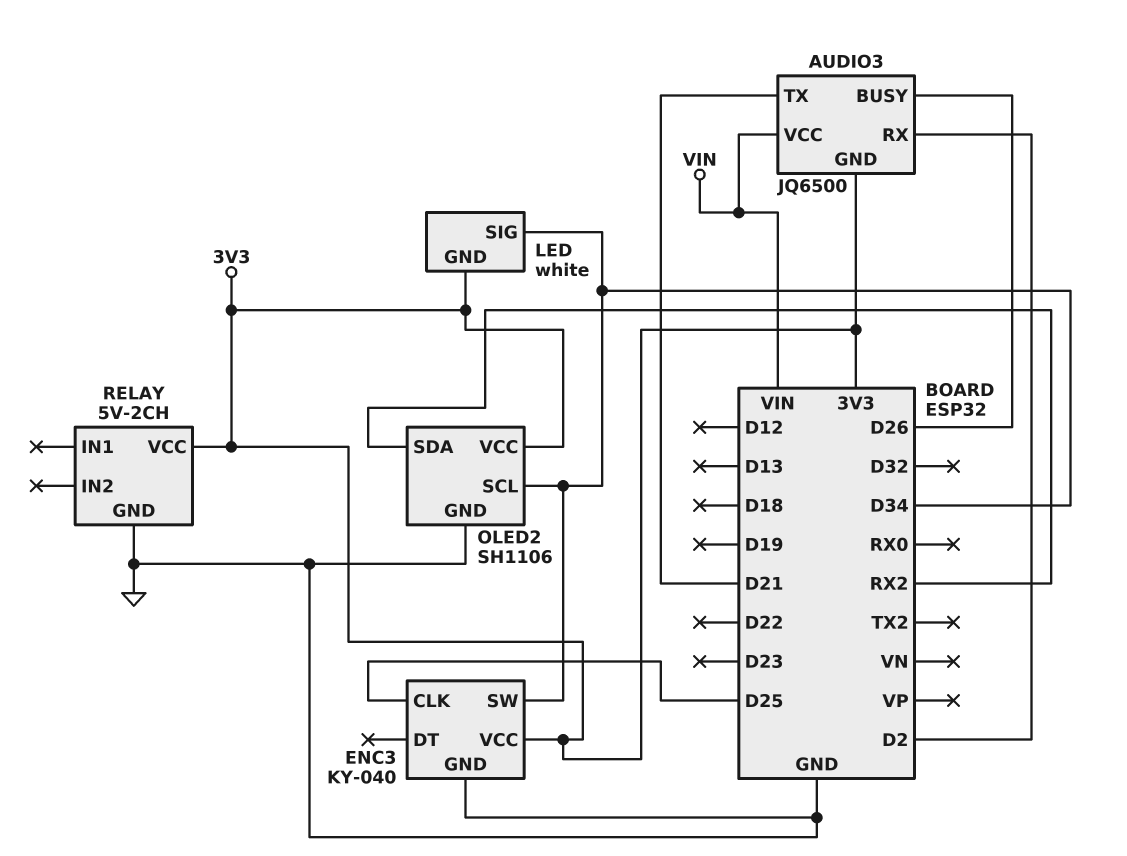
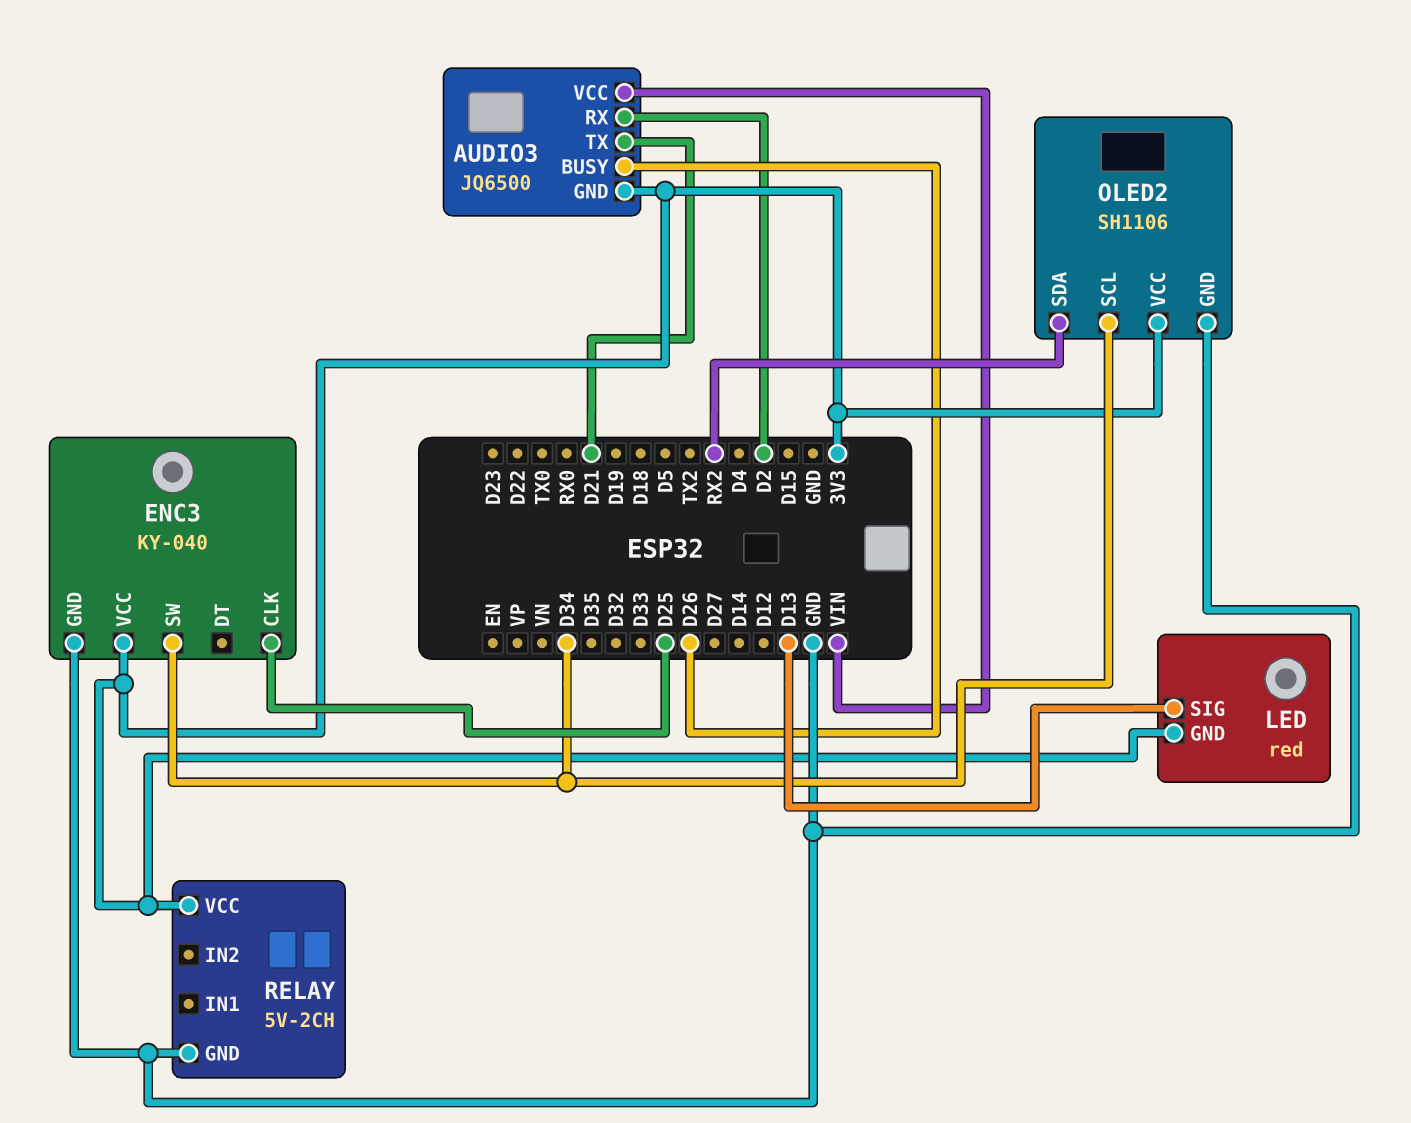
LED: white -> red
LED pin SIG: D34 -> D13

